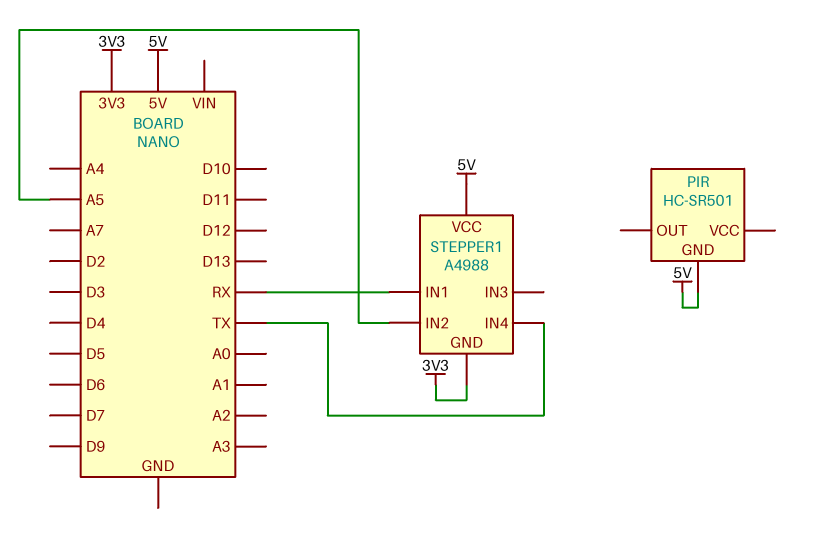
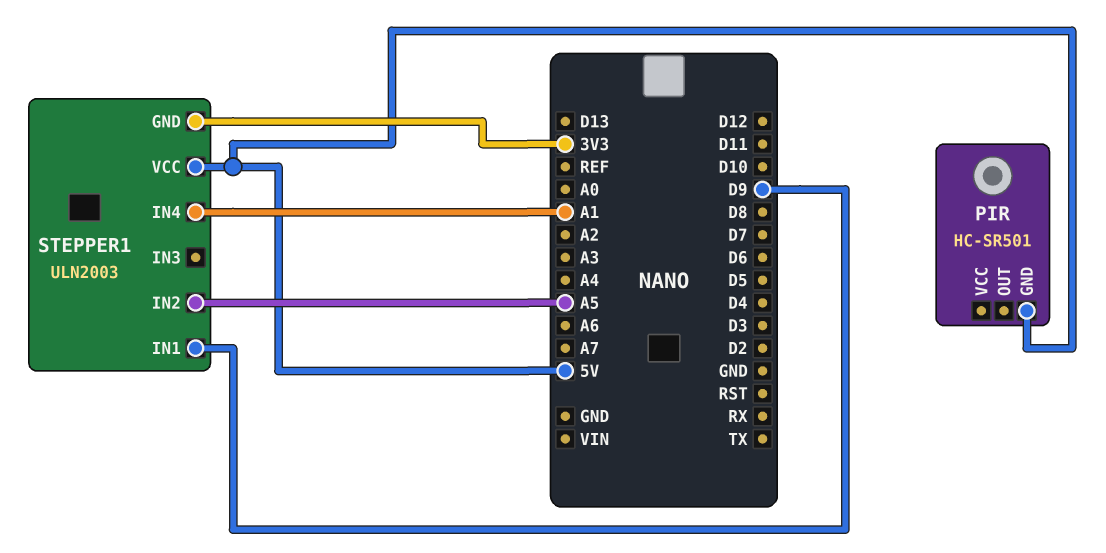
STEPPER1: A4988 -> ULN2003
STEPPER1 pin IN1: RX -> D9
STEPPER1 pin IN4: TX -> A1

